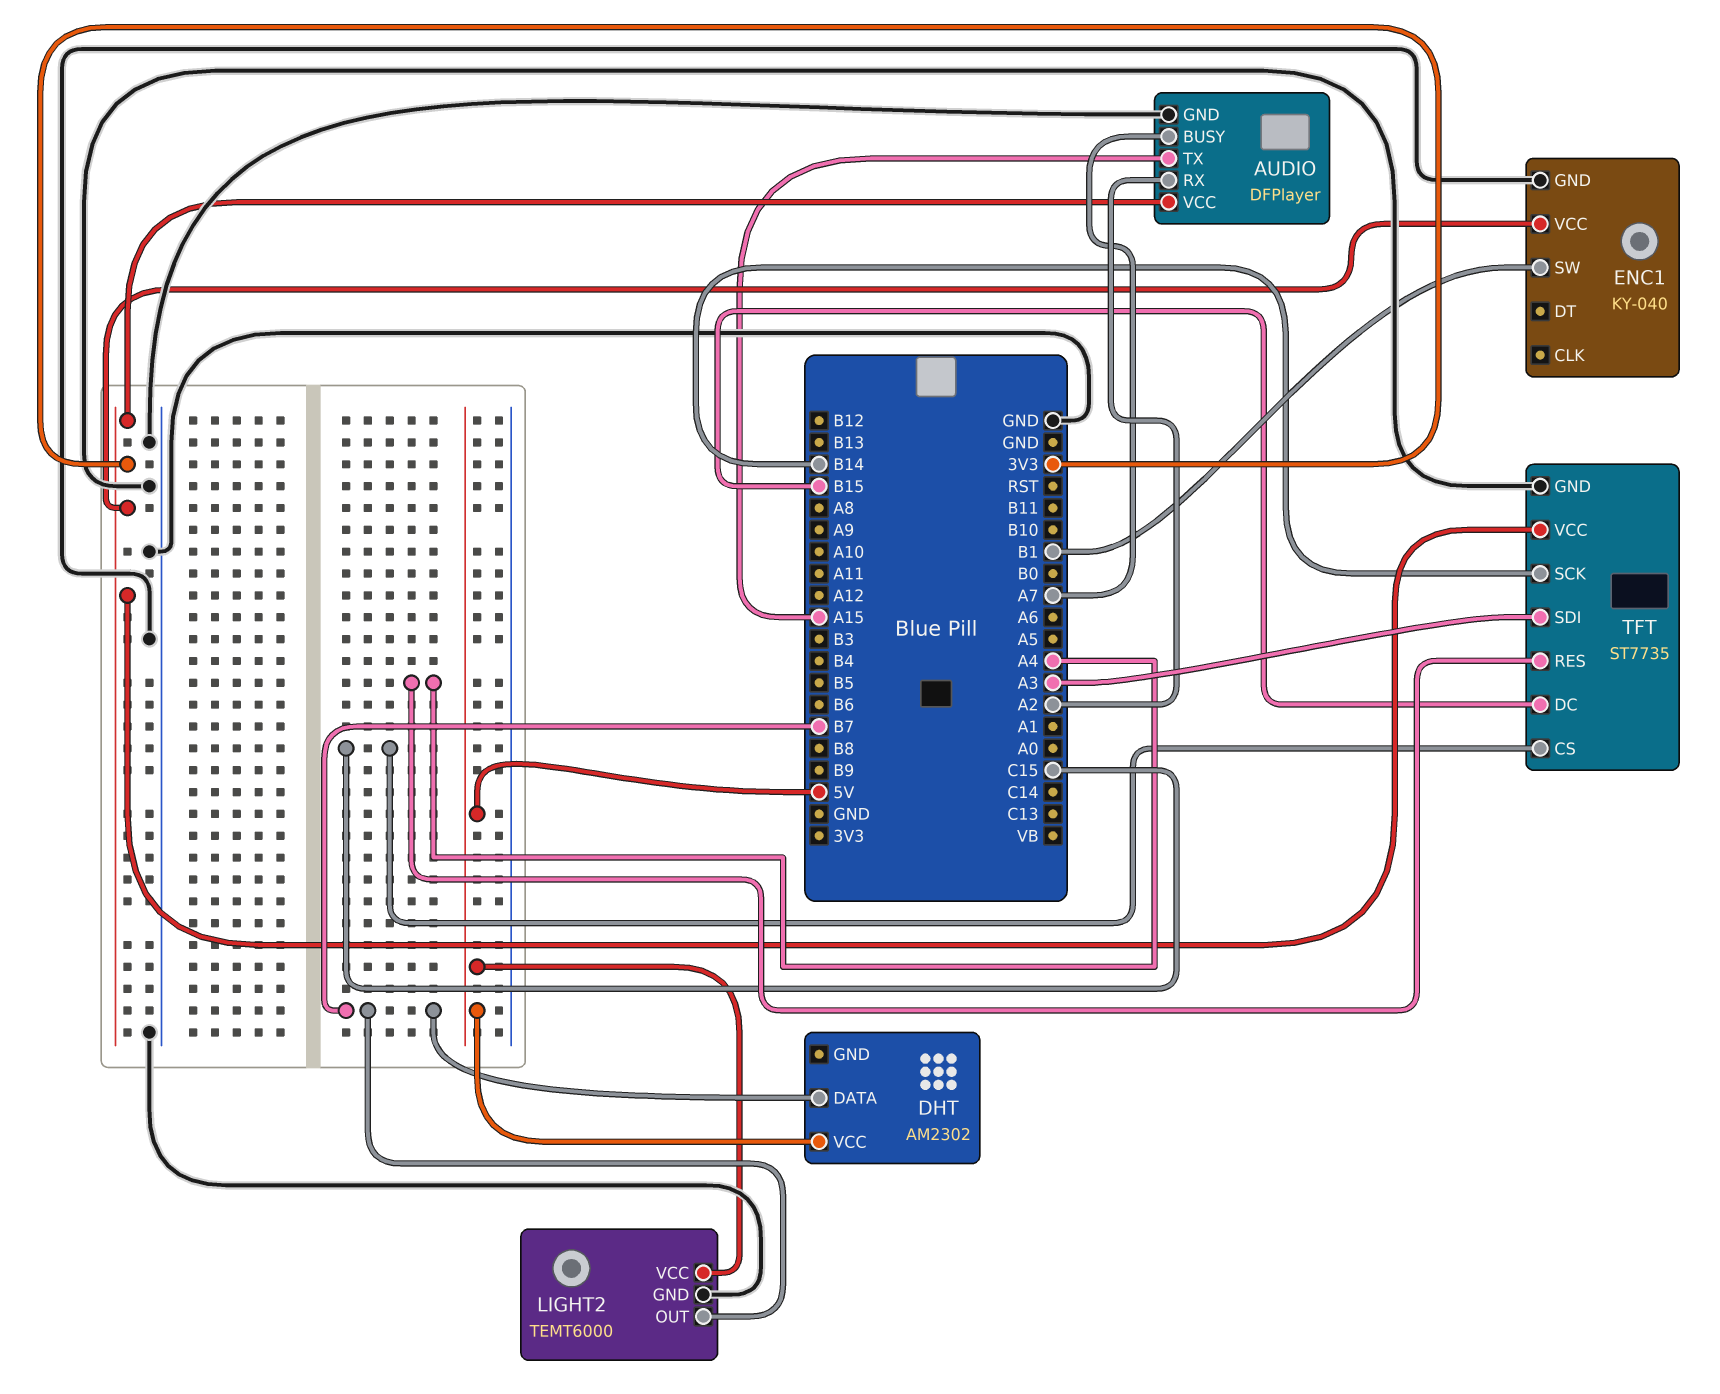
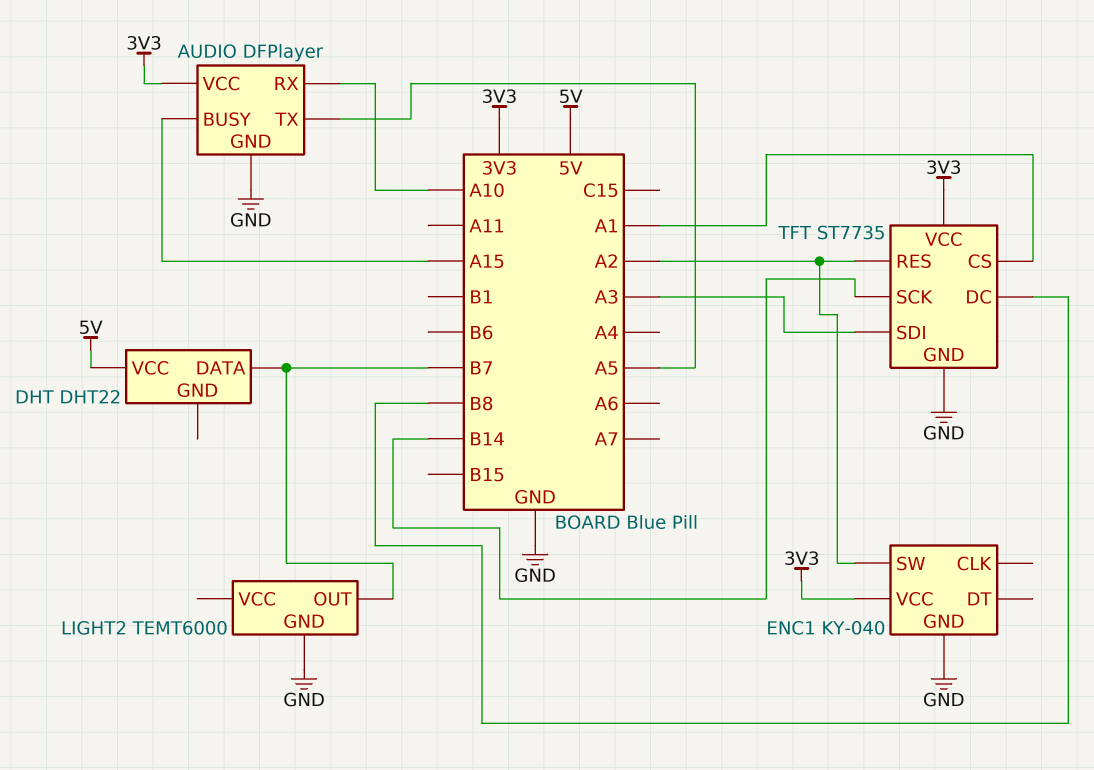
AUDIO pin BUSY: A7 -> A15
AUDIO pin RX: A2 -> A10
AUDIO pin TX: A15 -> A5
DHT: AM2302 -> DHT22
ENC1 pin SW: B1 -> A2
LIGHT2 pin VCC: 5V -> none
TFT pin CS: C15 -> A1
TFT pin DC: B15 -> B8
TFT pin RES: A4 -> A2

